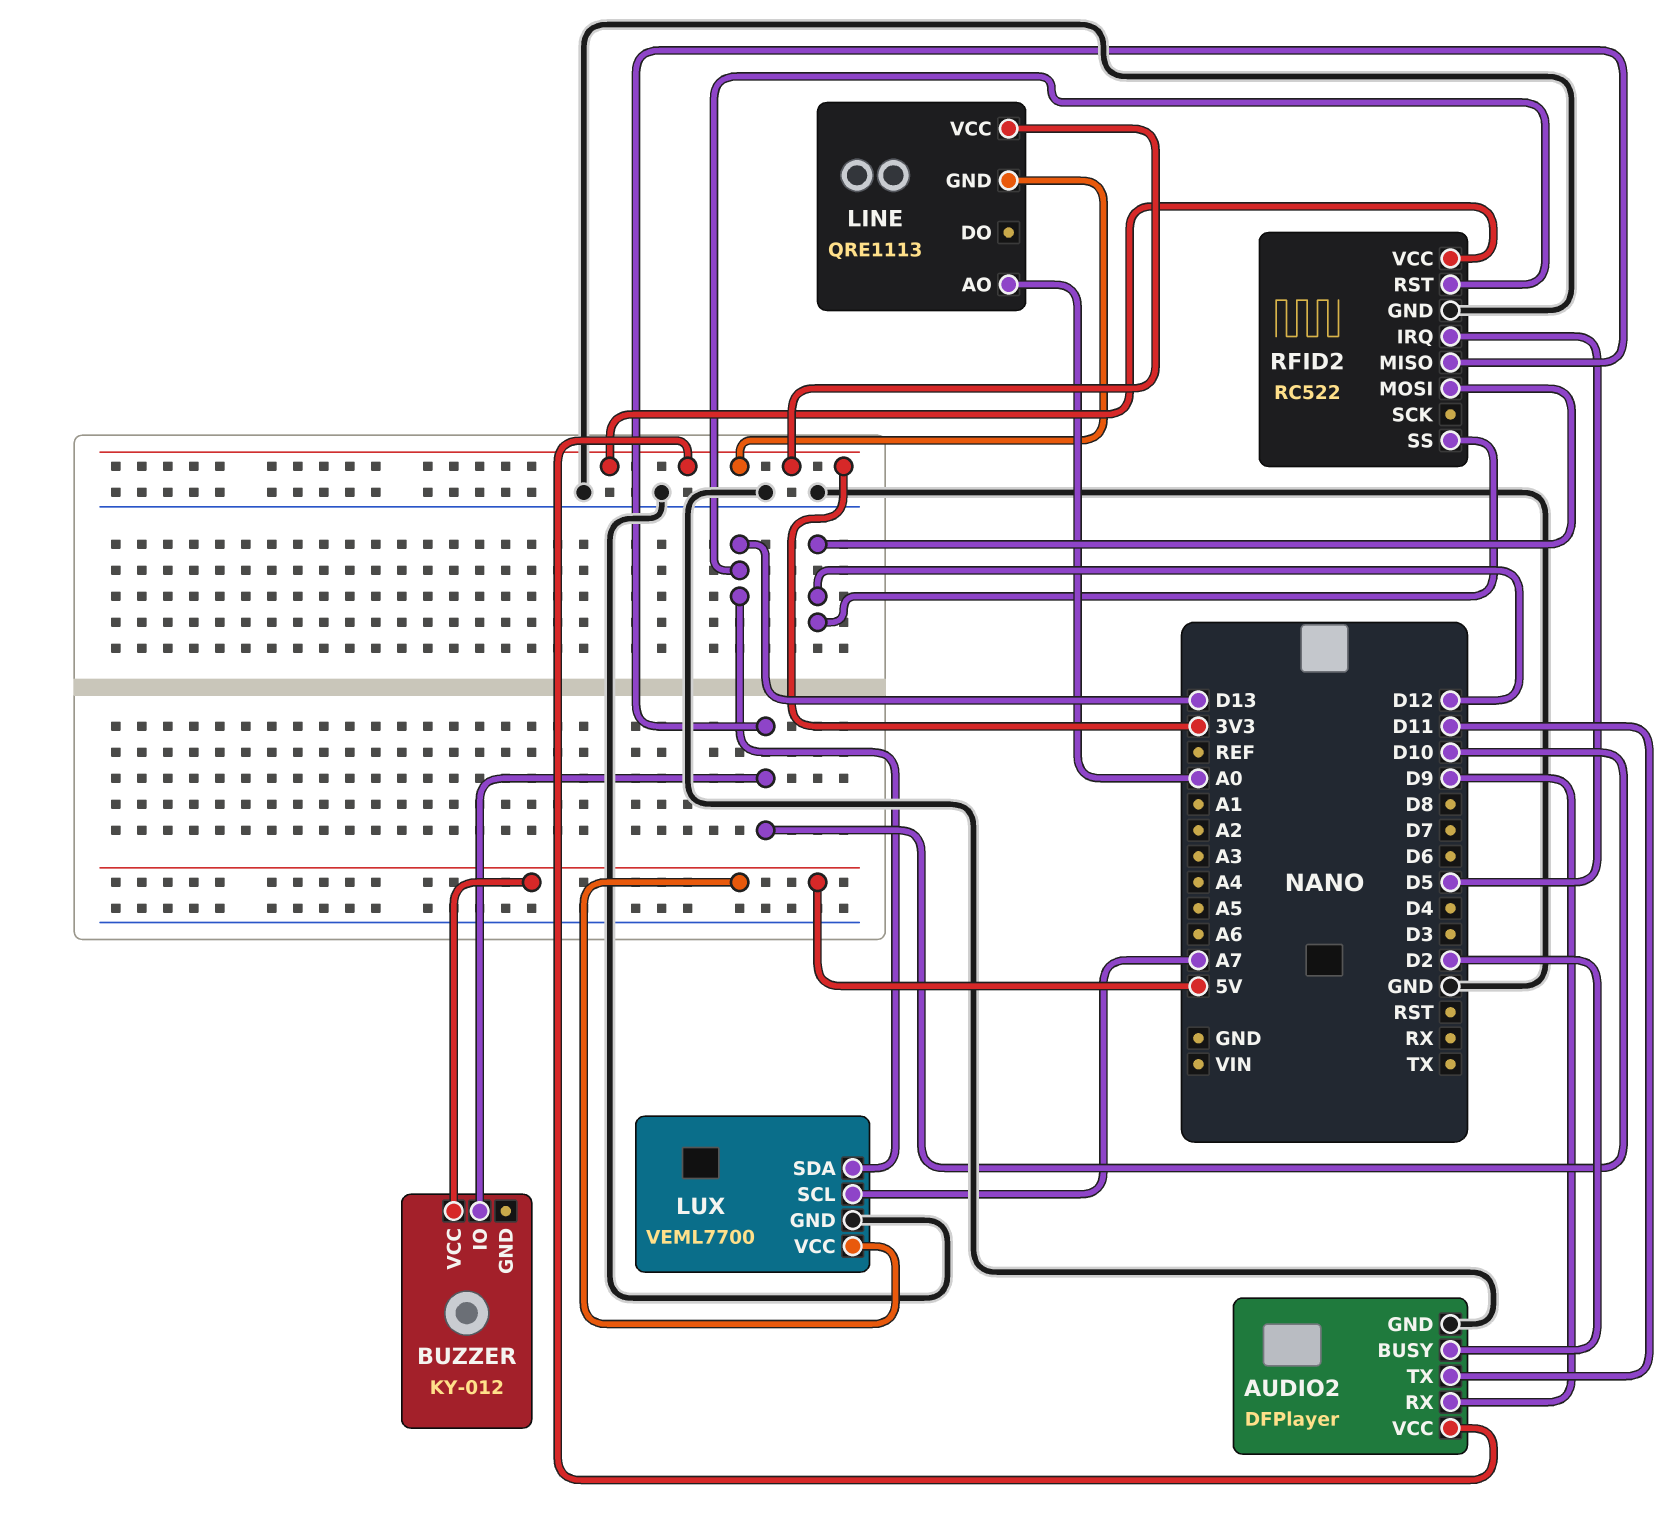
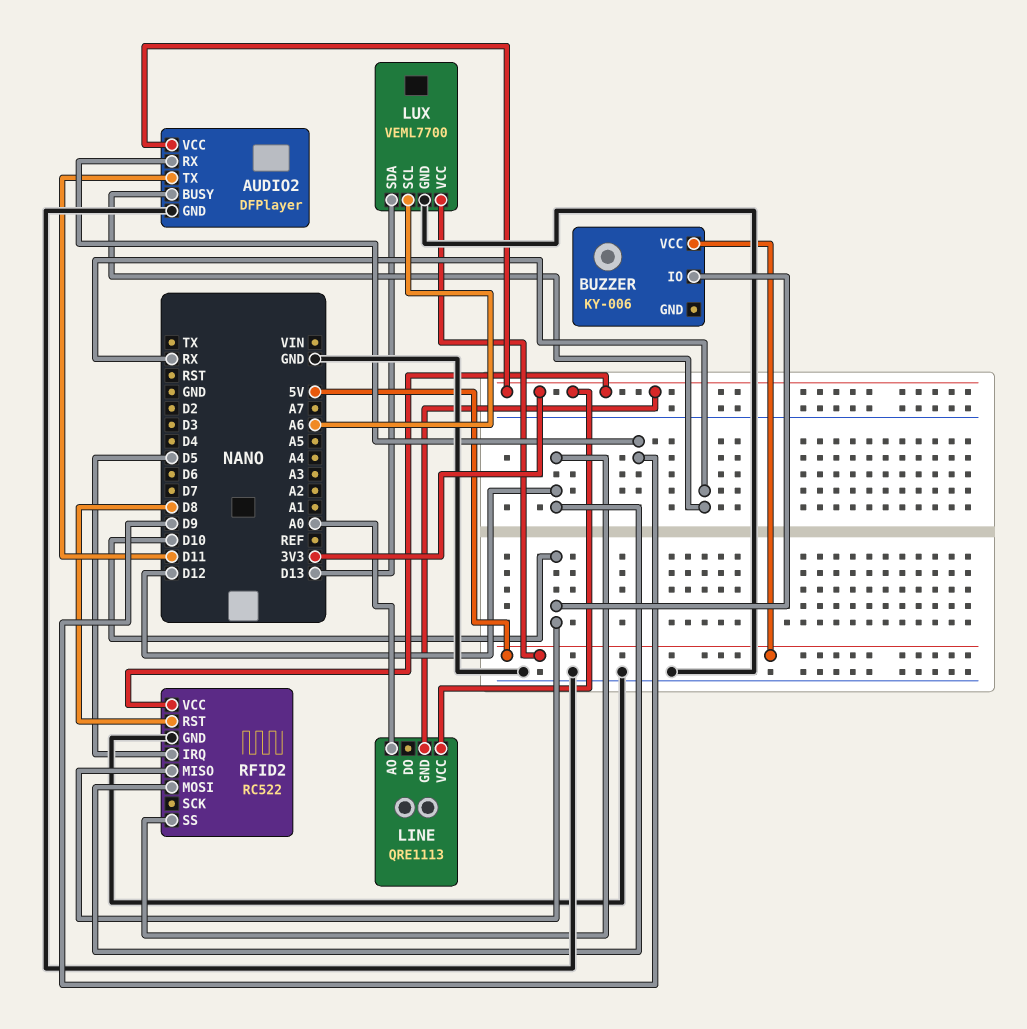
AUDIO2 pin BUSY: D2 -> RX
BUZZER: KY-012 -> KY-006
LUX pin SCL: A7 -> A6
RFID2 pin RST: D13 -> D8

